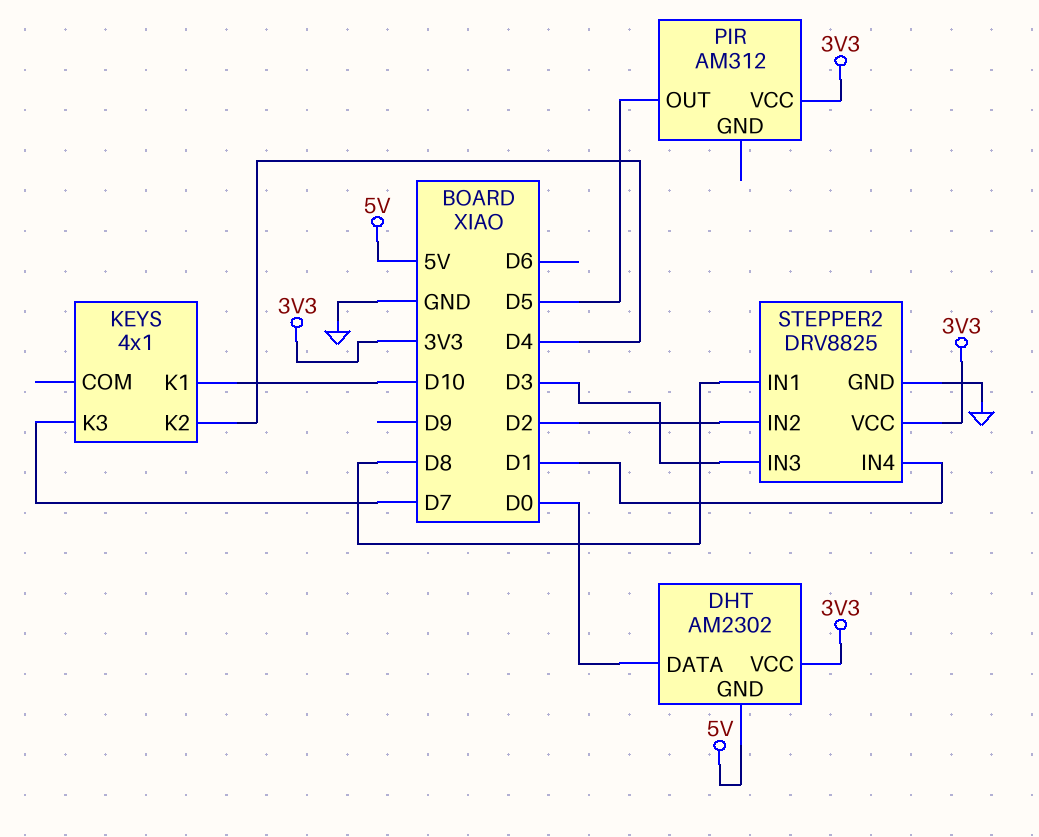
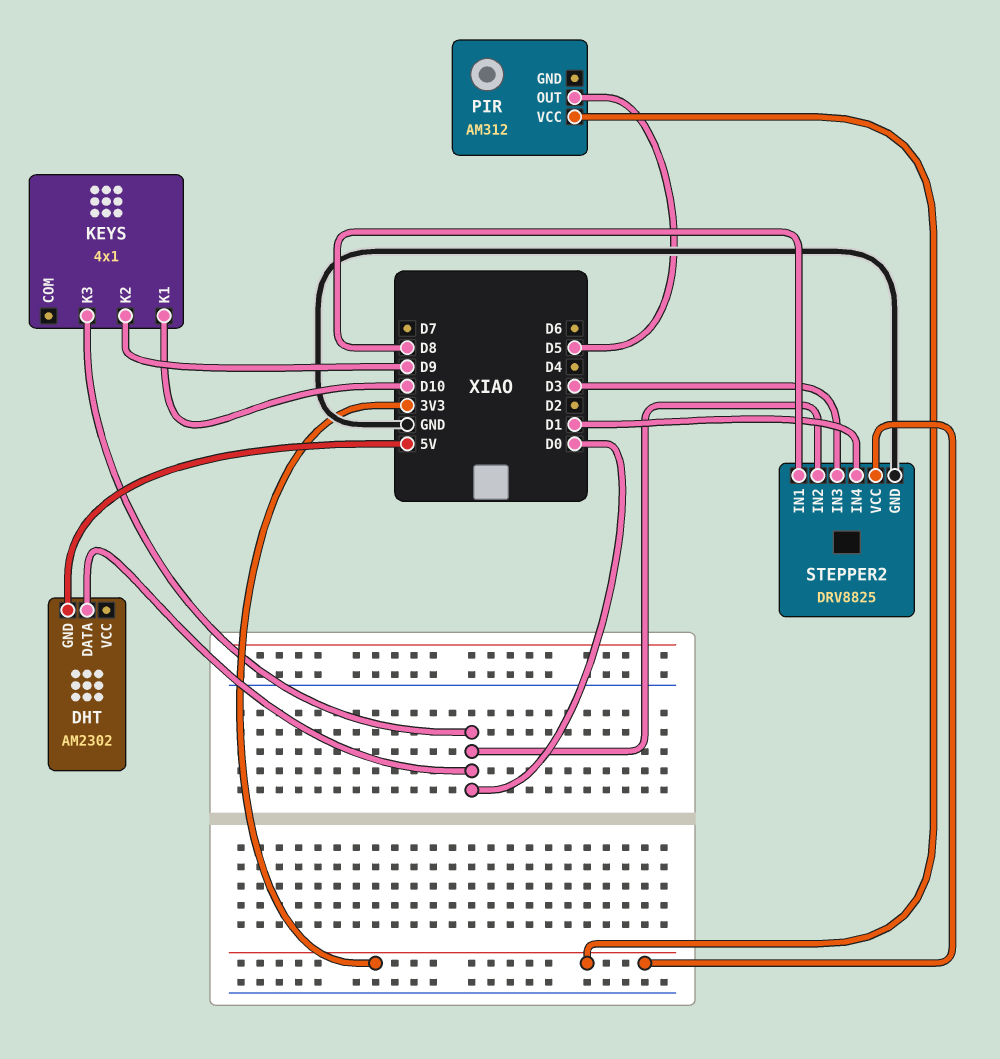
DHT pin VCC: 3V3 -> none
KEYS pin K2: D4 -> D9
KEYS pin K3: D7 -> D0
STEPPER2 pin IN2: D2 -> D0

